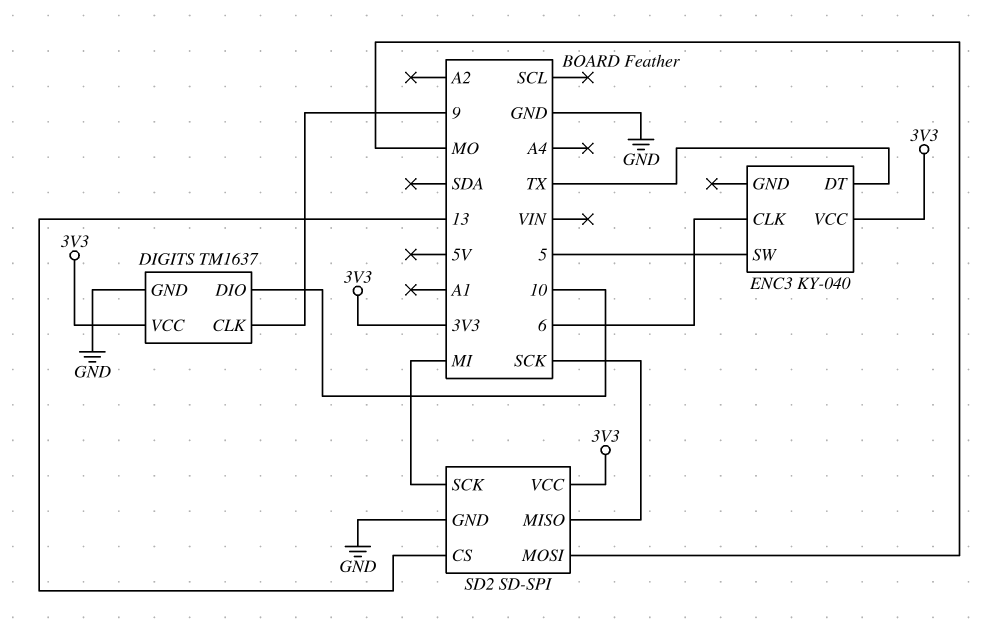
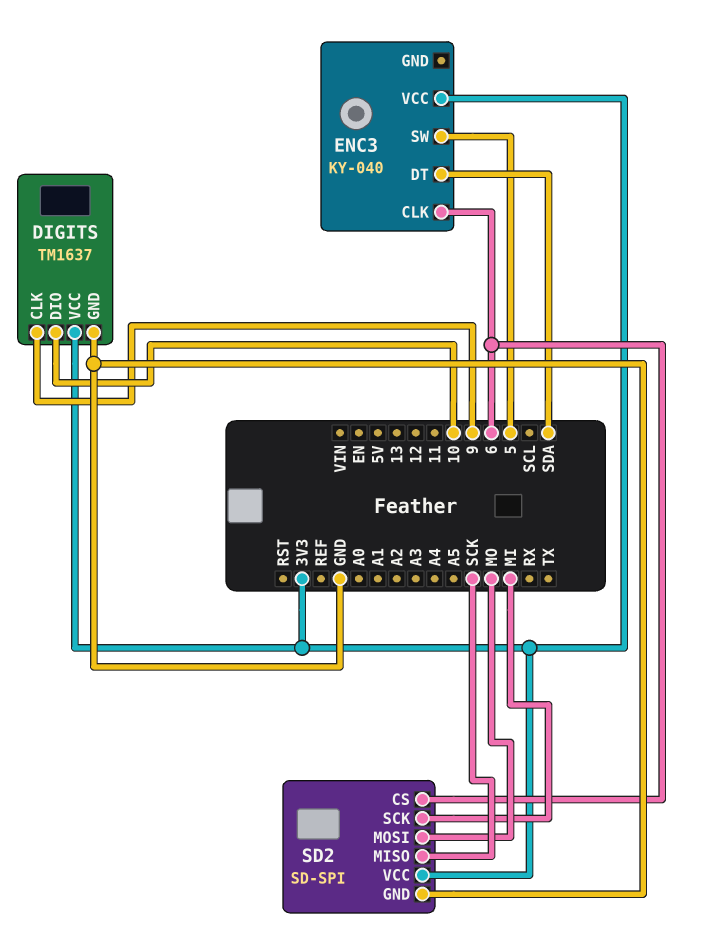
ENC3 pin DT: TX -> SDA
SD2 pin CS: 13 -> 6

